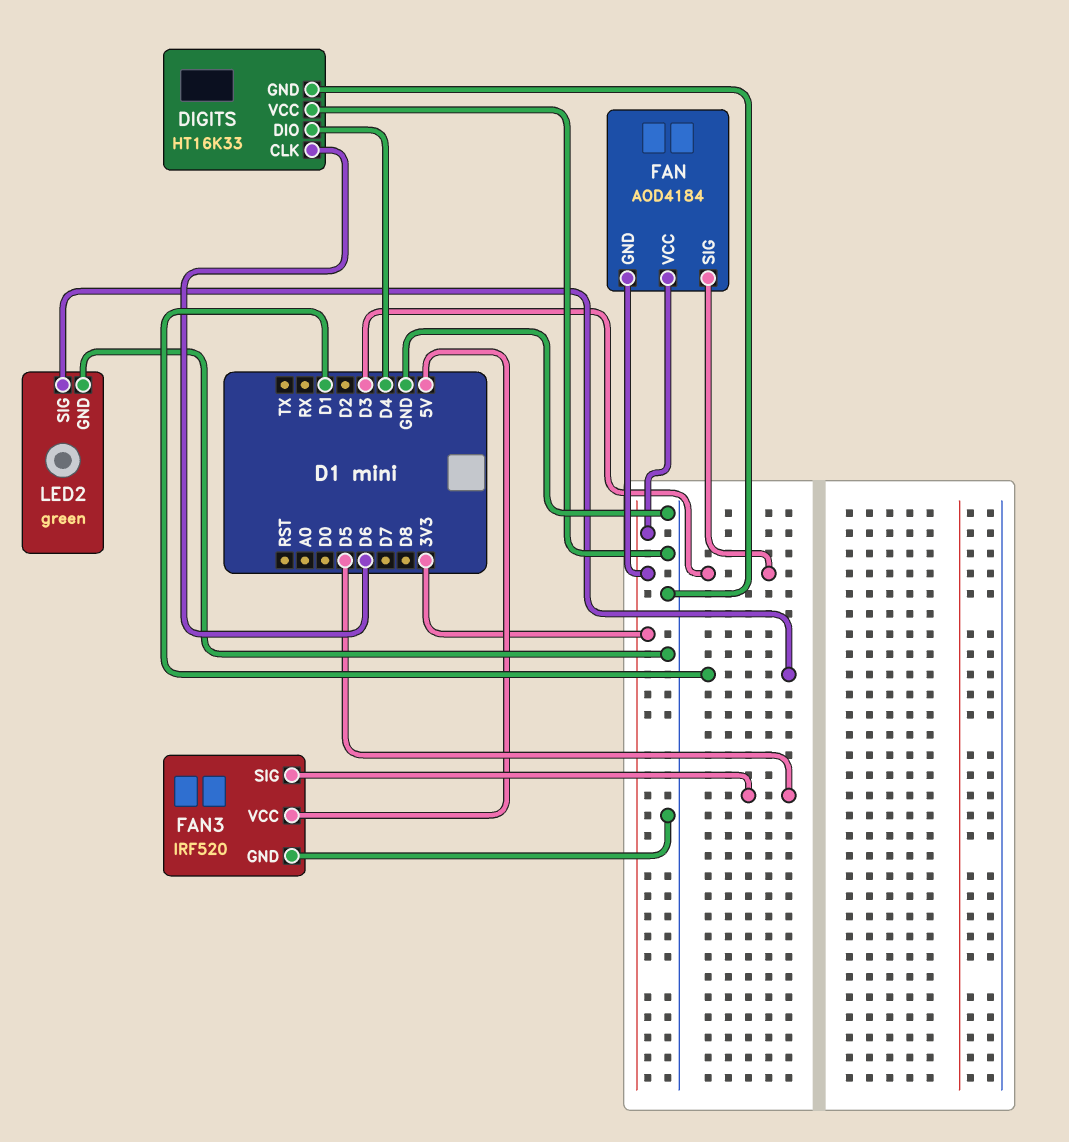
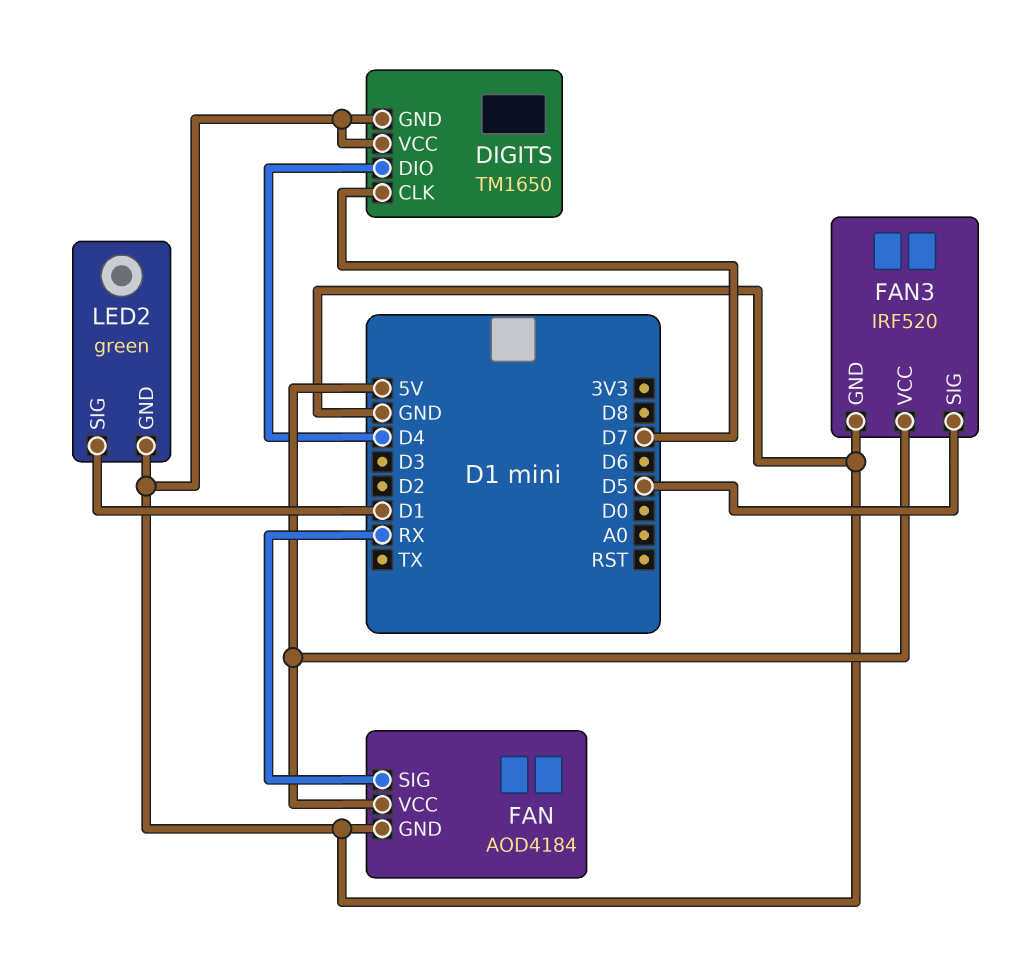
DIGITS: HT16K33 -> TM1650
DIGITS pin CLK: D6 -> D7
FAN pin GND: 3V3 -> GND
FAN pin SIG: D3 -> RX
FAN pin VCC: 3V3 -> 5V

